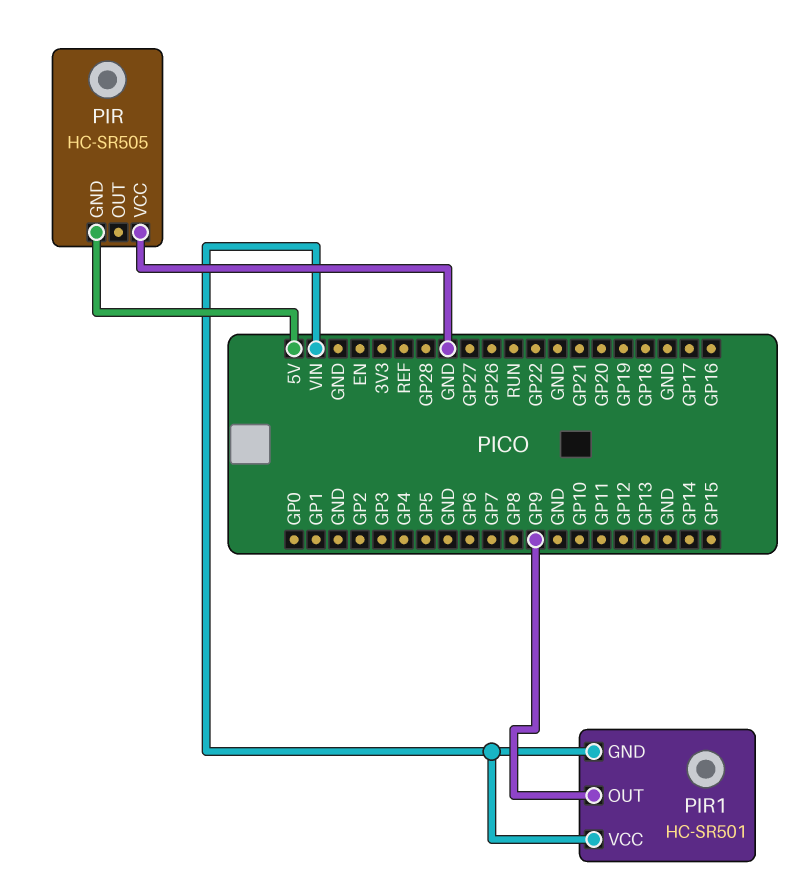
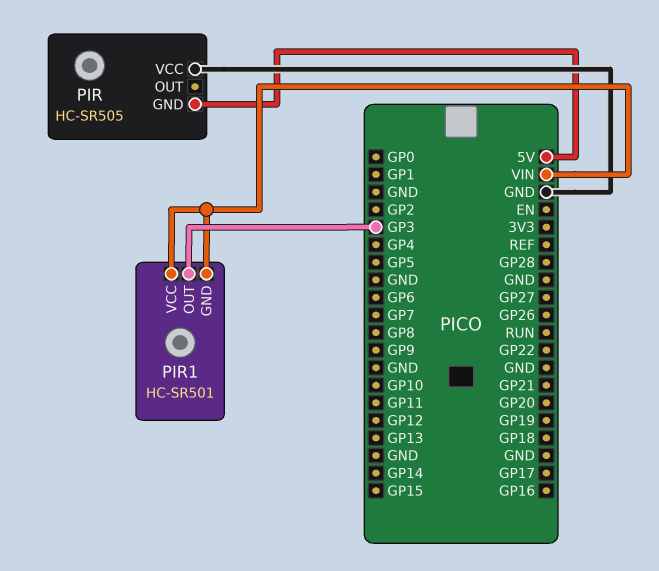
PIR1 pin OUT: GP9 -> GP3

